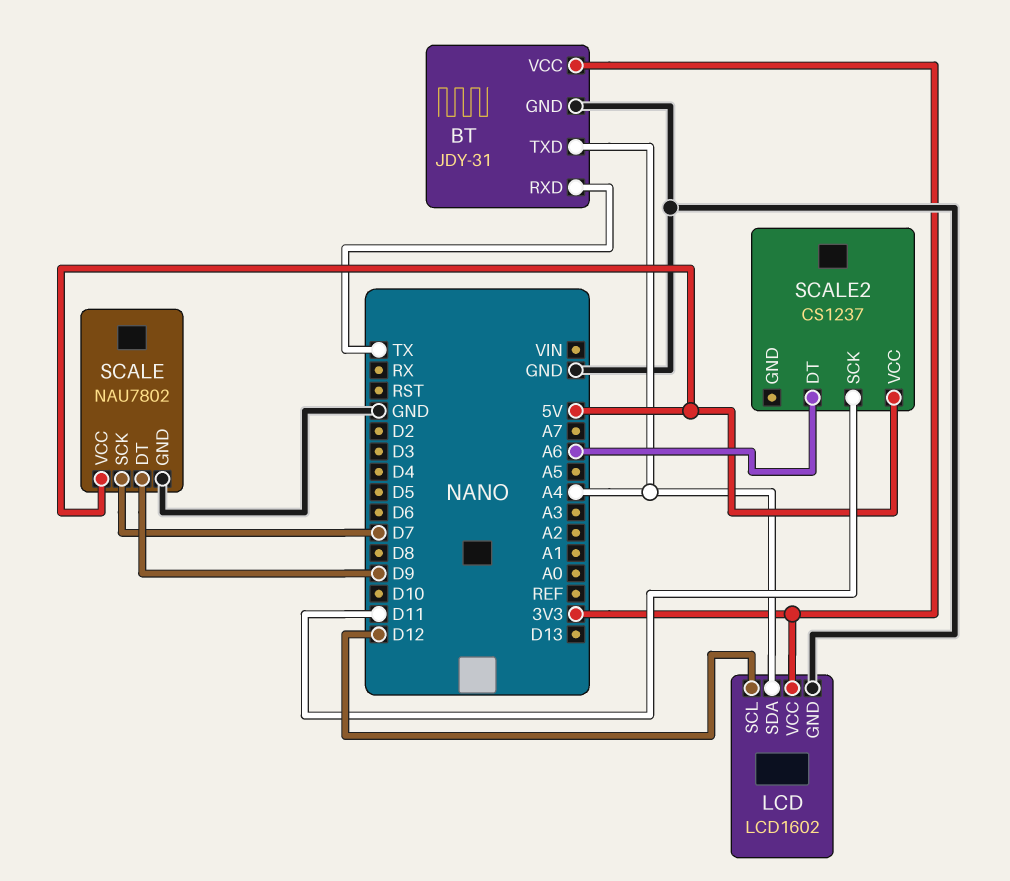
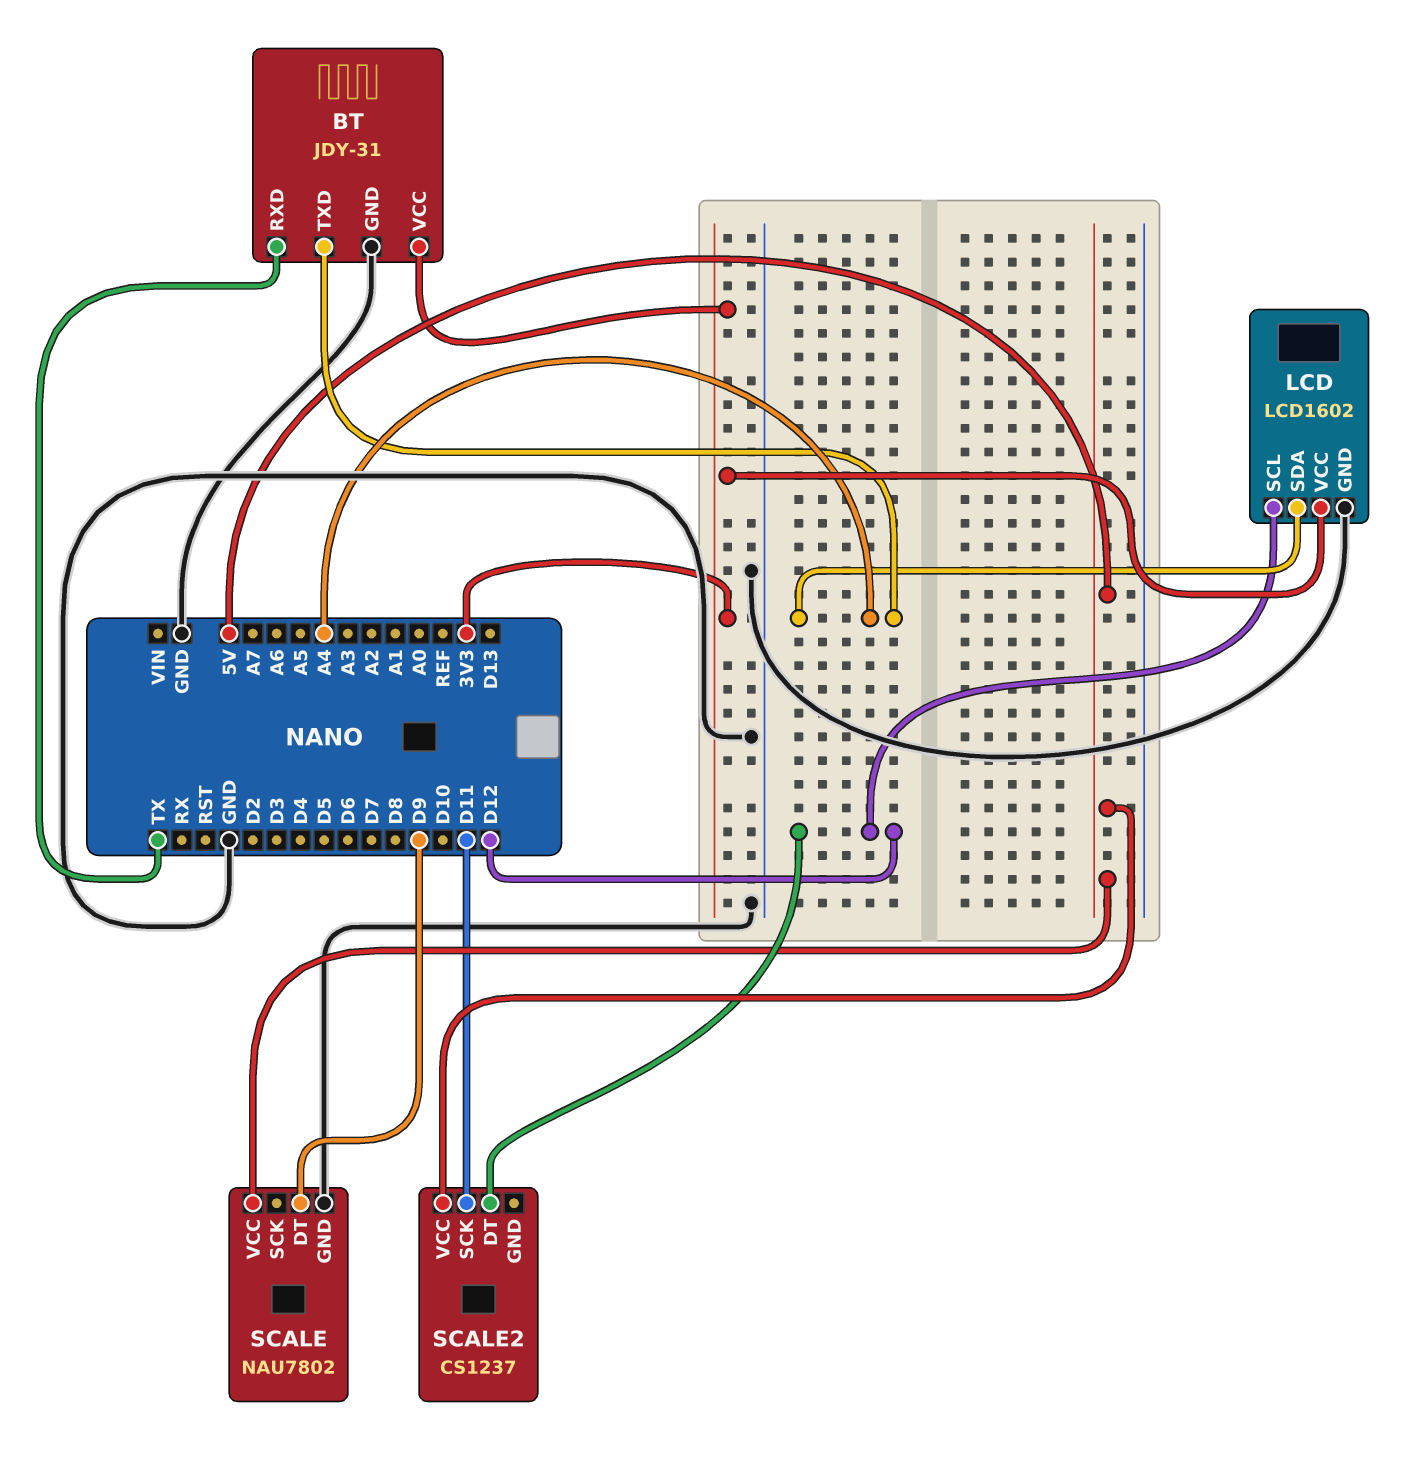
SCALE pin SCK: D7 -> none
SCALE2 pin DT: A6 -> D12

